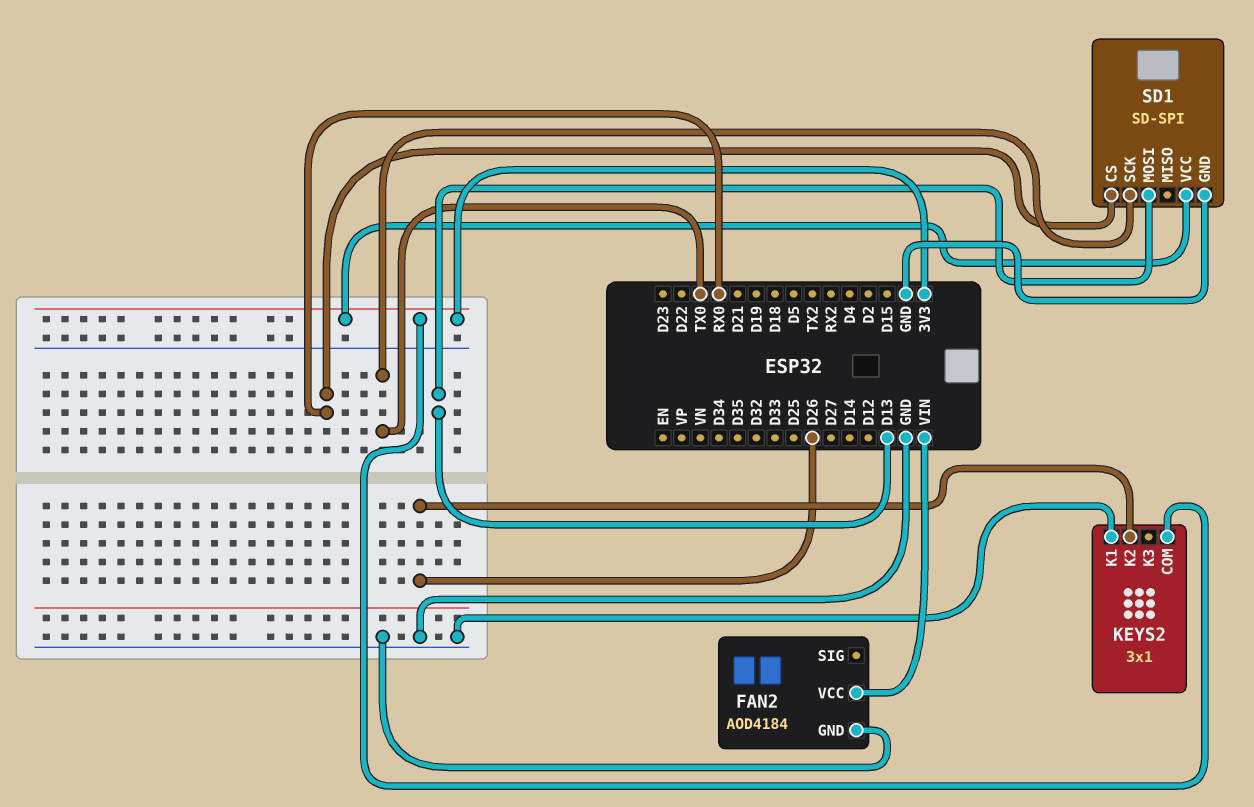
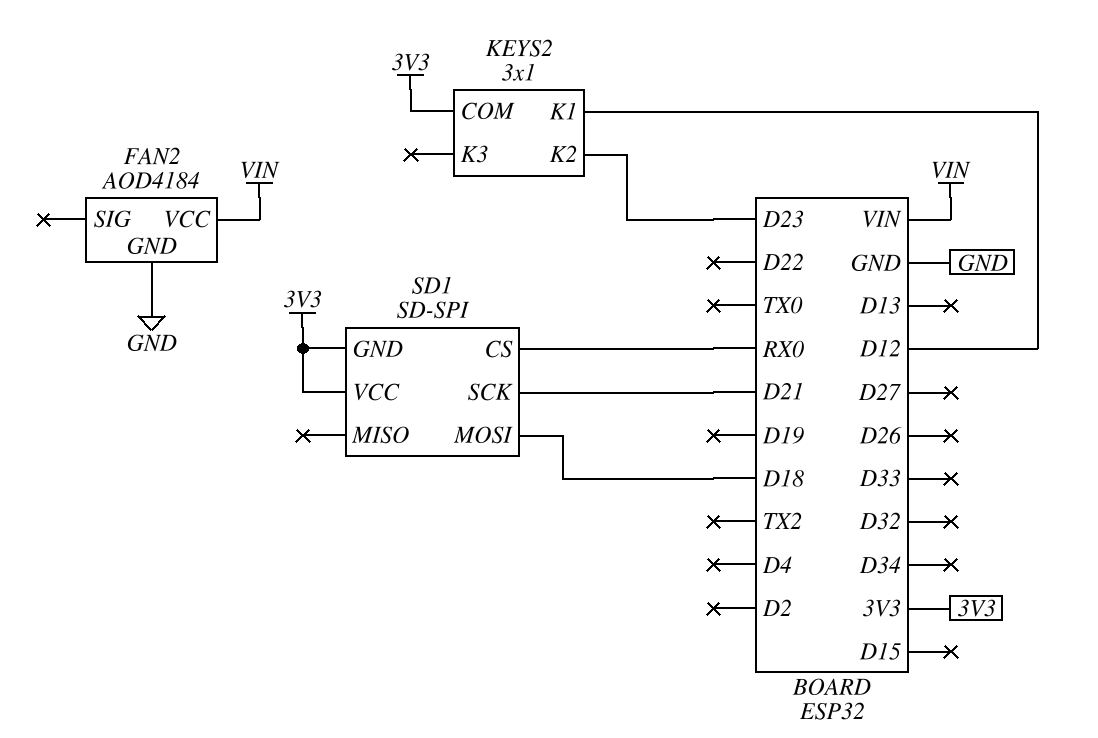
KEYS2 pin K1: GND -> D12
KEYS2 pin K2: D26 -> D23
SD1 pin GND: GND -> 3V3
SD1 pin MOSI: D13 -> D18
SD1 pin SCK: TX0 -> D21

